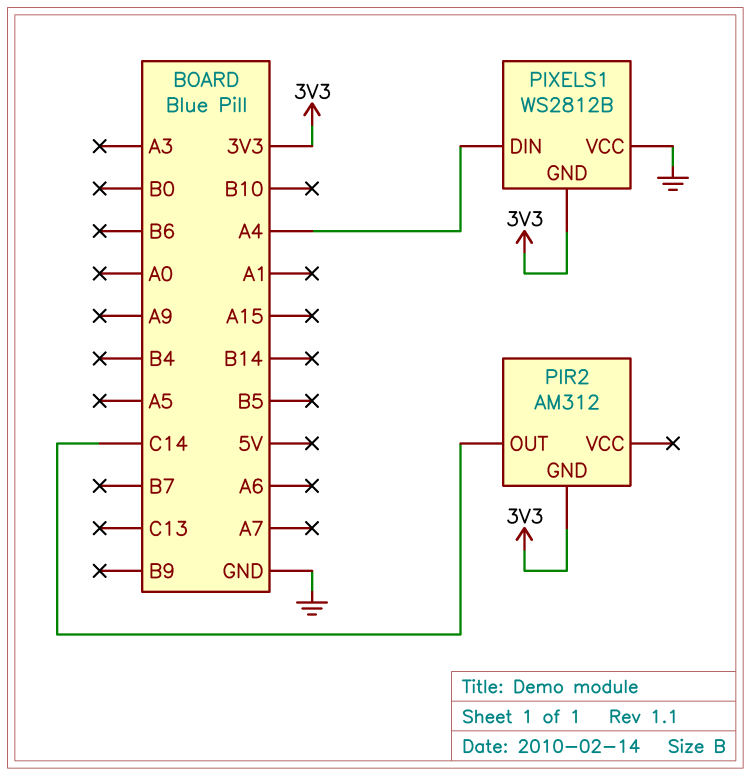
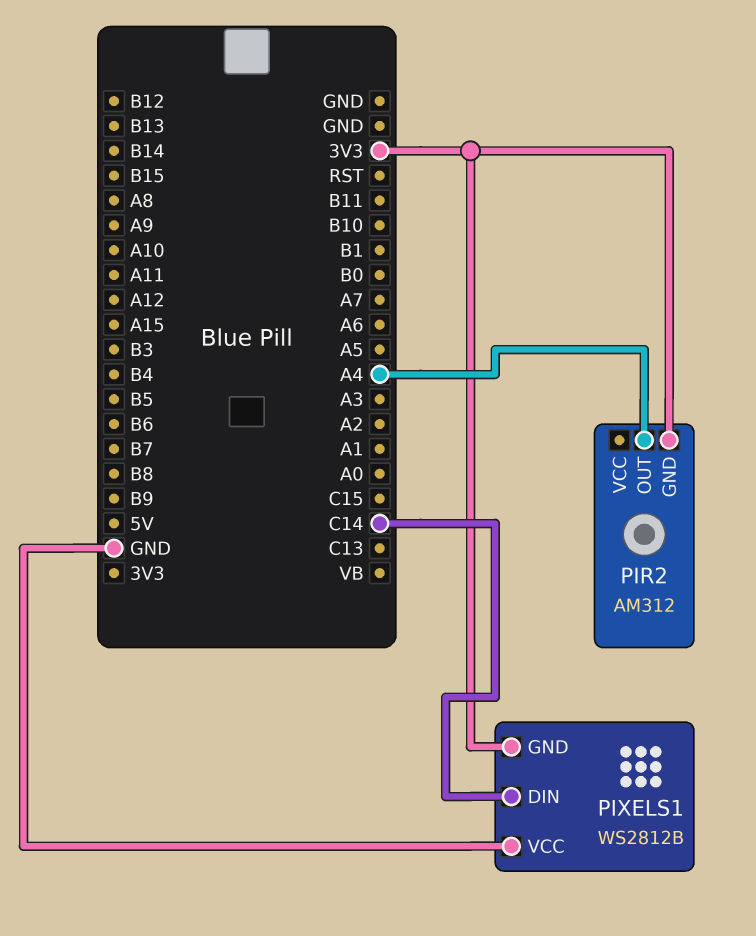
PIR2 pin OUT: C14 -> A4
PIXELS1 pin DIN: A4 -> C14

